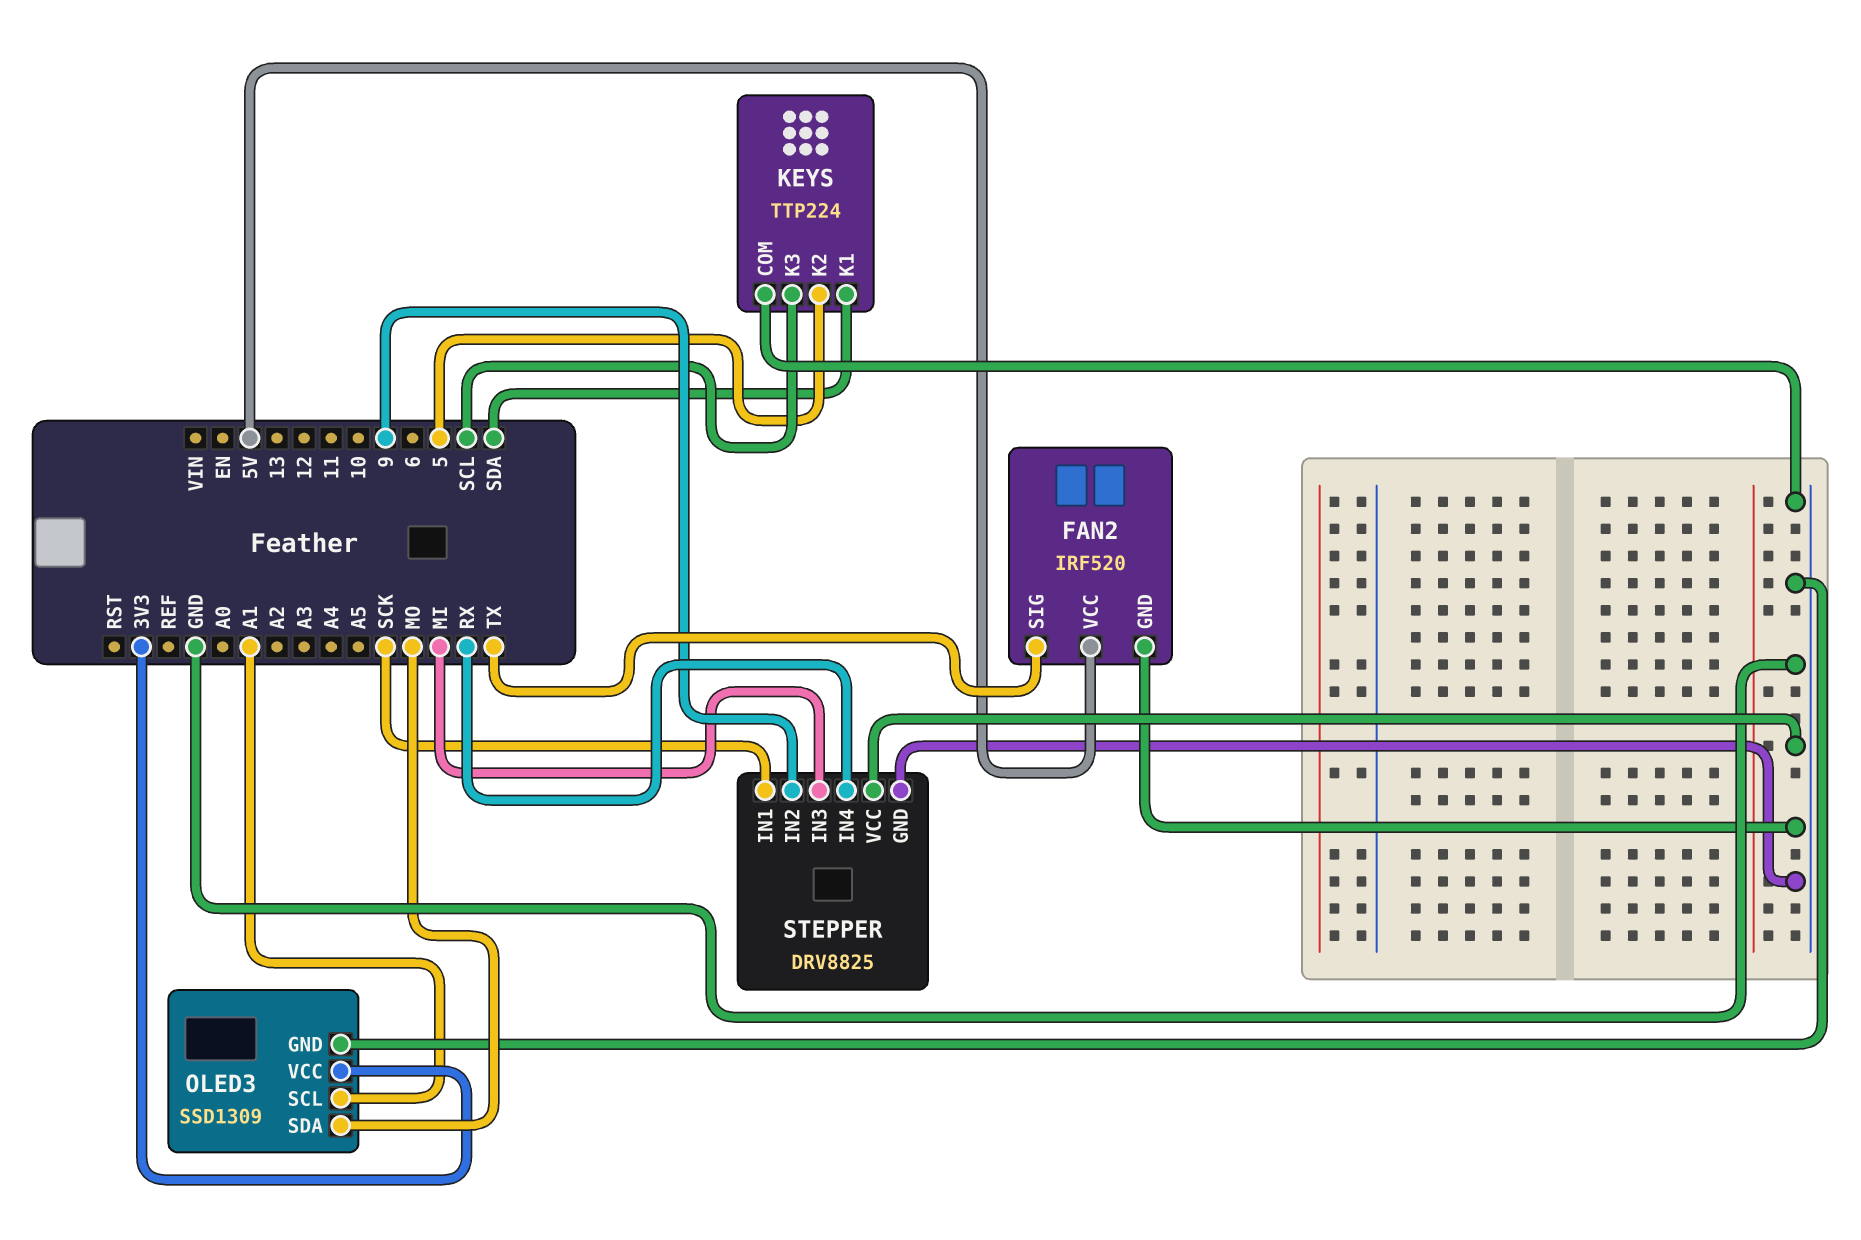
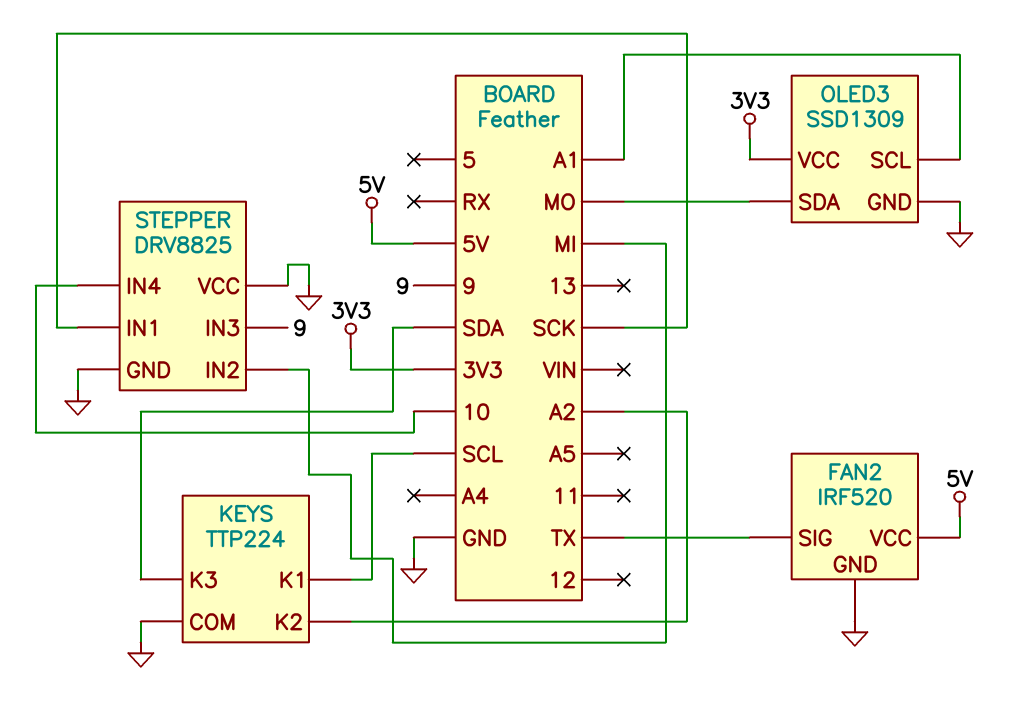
KEYS pin K1: SDA -> SCL
KEYS pin K2: 5 -> A2
KEYS pin K3: SCL -> SDA
STEPPER pin IN2: 9 -> MI
STEPPER pin IN3: MI -> 9
STEPPER pin IN4: RX -> 10

